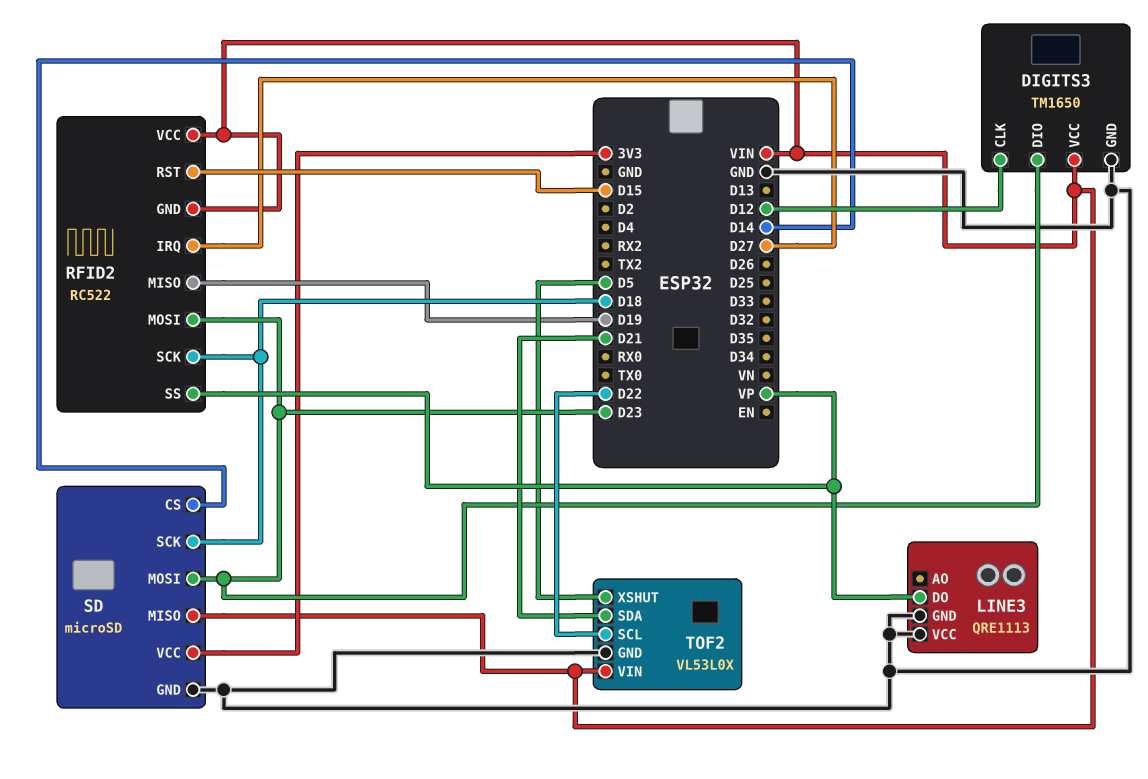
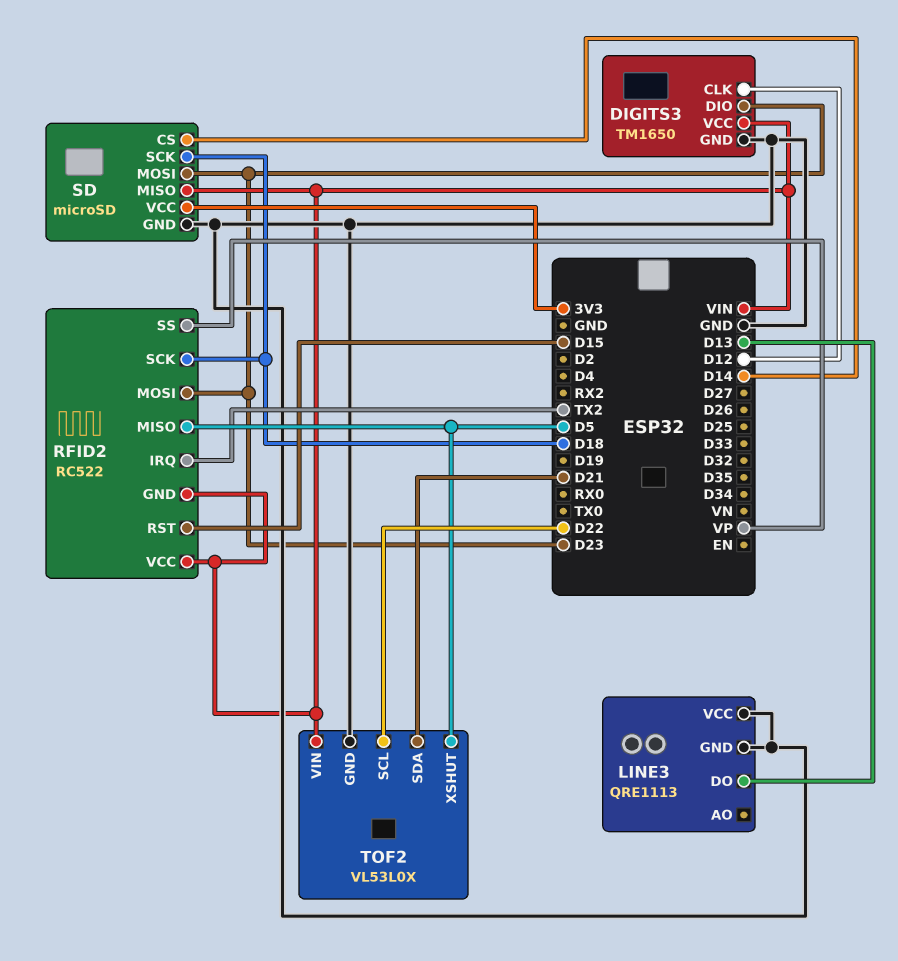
LINE3 pin DO: VP -> D13
RFID2 pin IRQ: D27 -> TX2
RFID2 pin MISO: D19 -> D5

